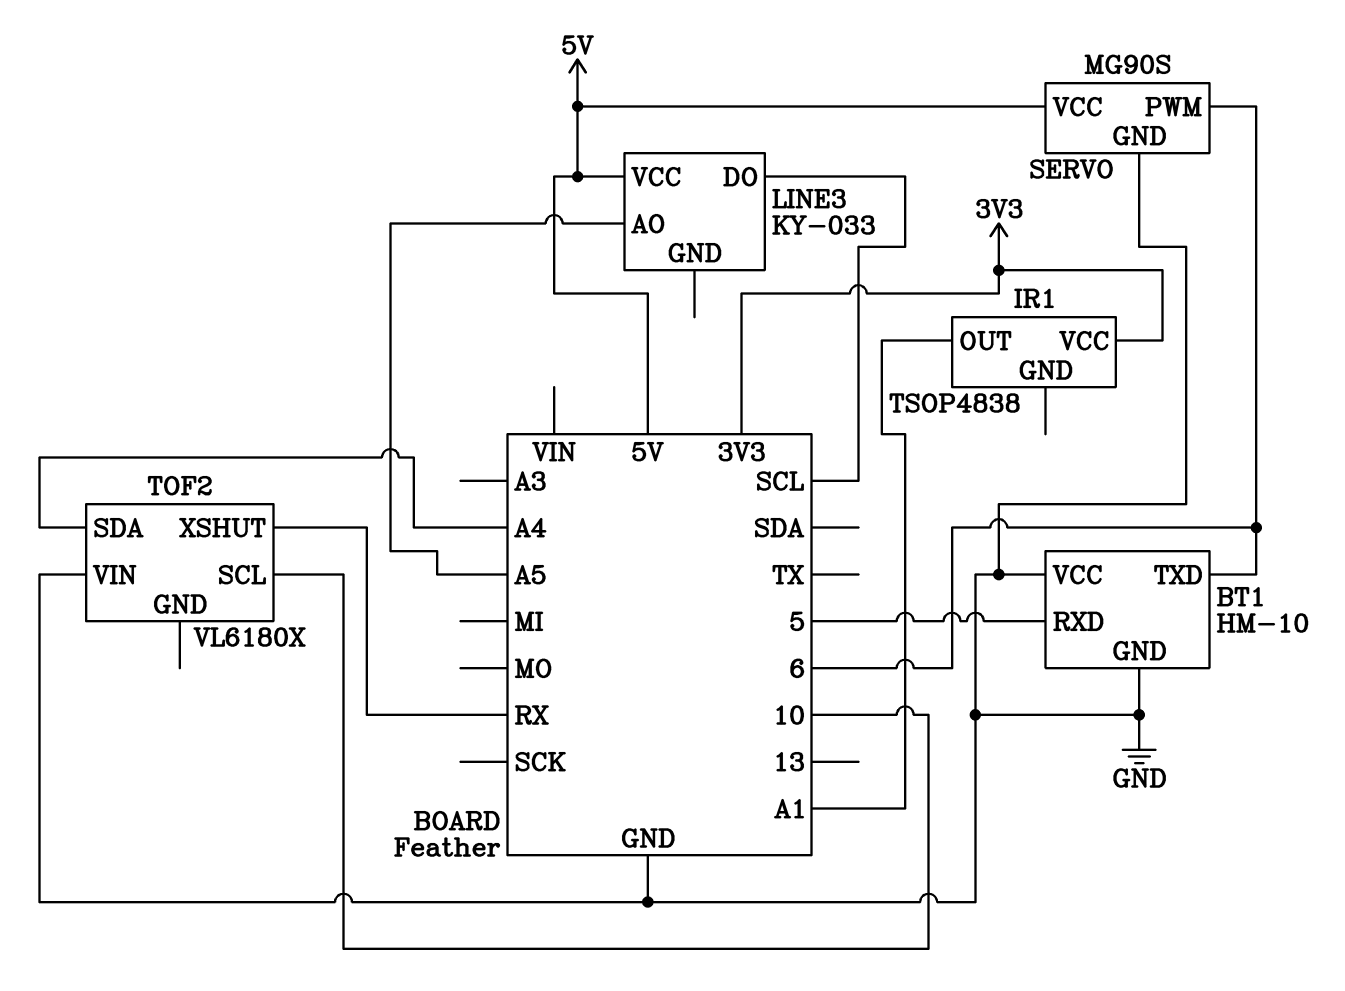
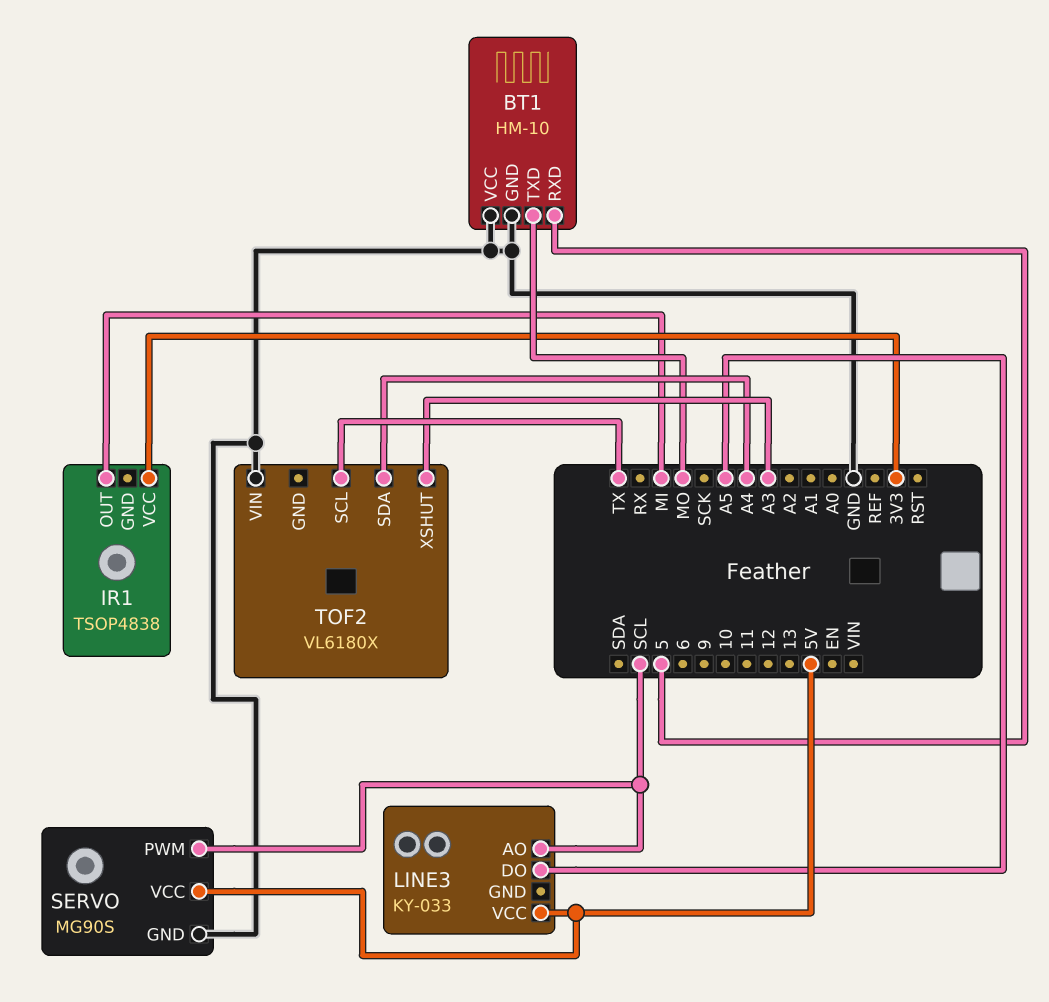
BT1 pin TXD: 6 -> MO
IR1 pin OUT: A1 -> MI
LINE3 pin AO: A5 -> SCL
LINE3 pin DO: SCL -> A5
SERVO pin PWM: 6 -> SCL
TOF2 pin SCL: 10 -> TX
TOF2 pin XSHUT: RX -> A3

